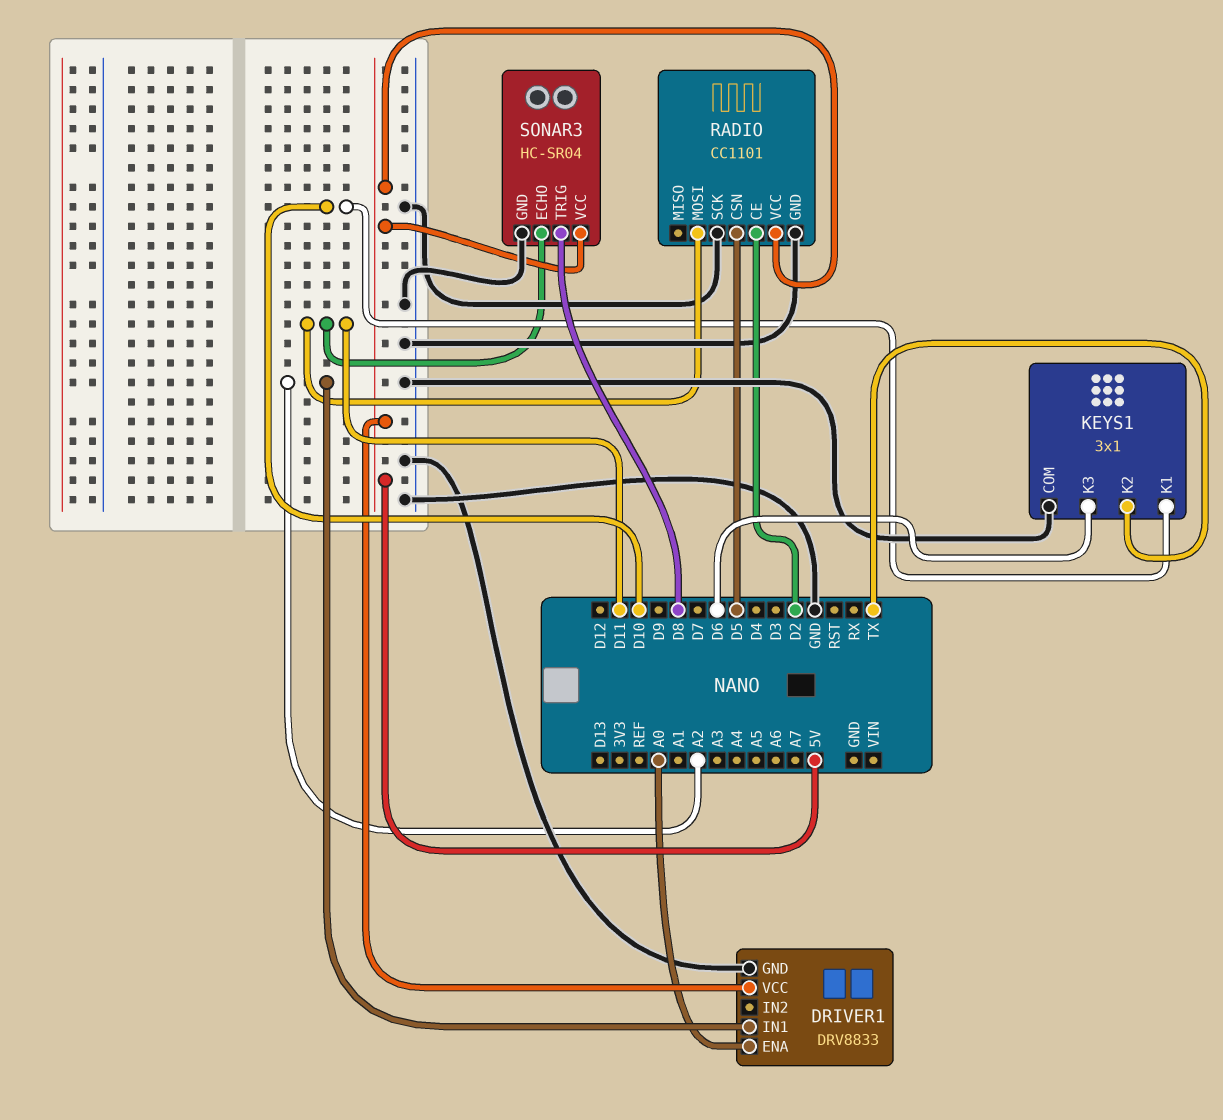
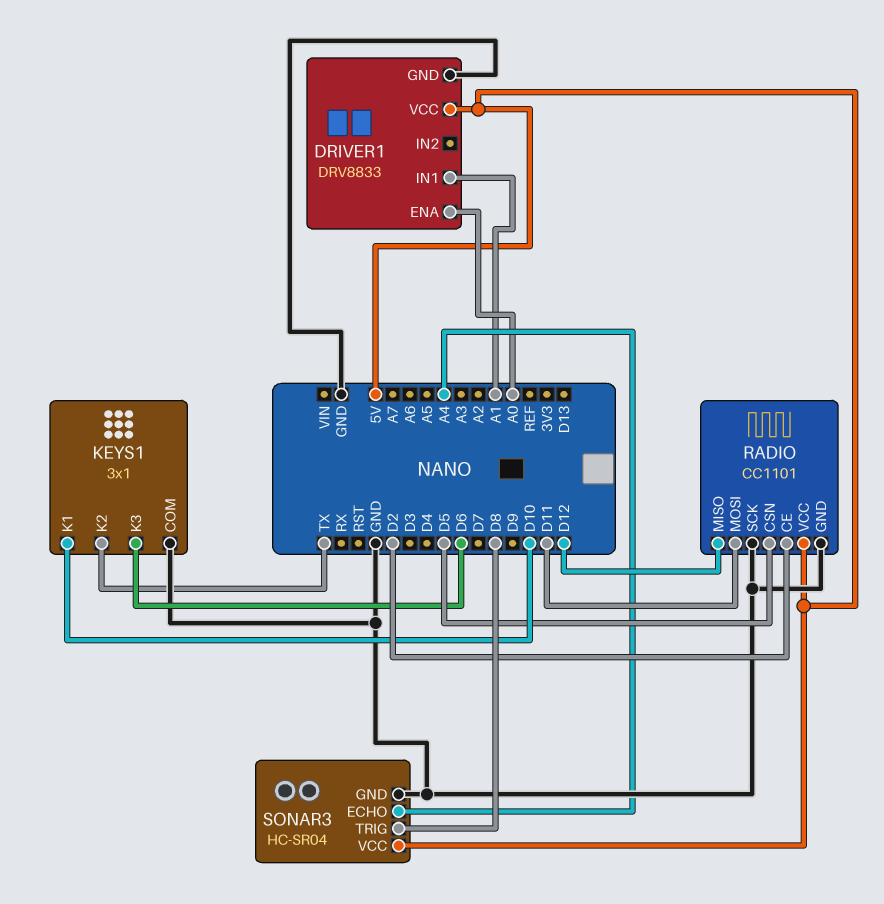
DRIVER1 pin IN1: A2 -> A1
RADIO pin MISO: none -> D12
SONAR3 pin ECHO: D11 -> A4

